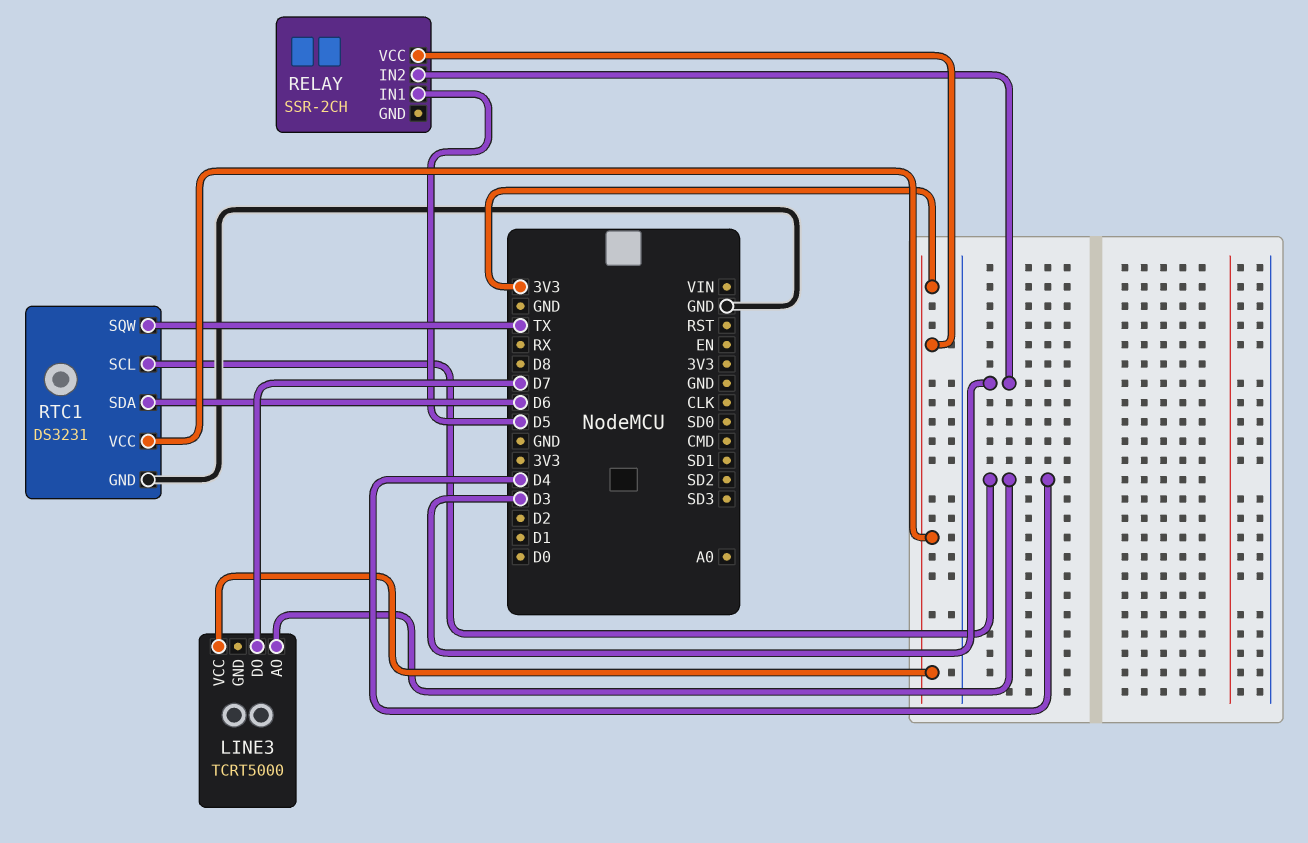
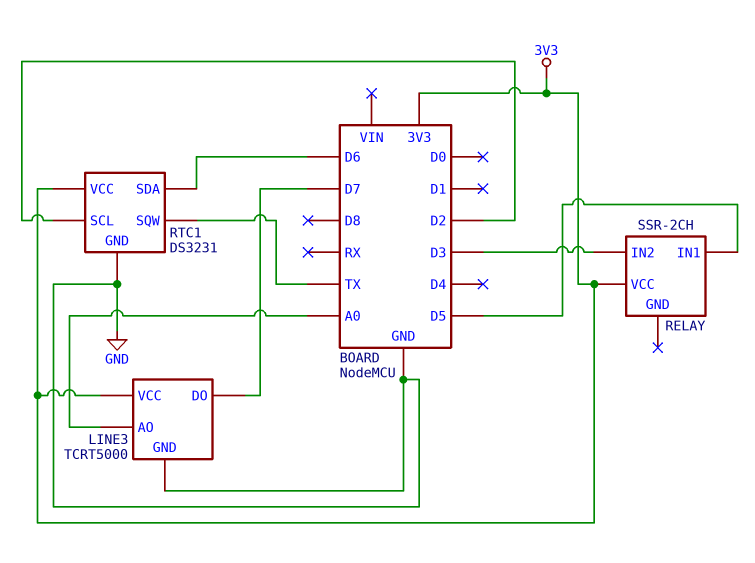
LINE3 pin AO: D4 -> A0
LINE3 pin GND: none -> GND
RTC1 pin SCL: D4 -> D2

